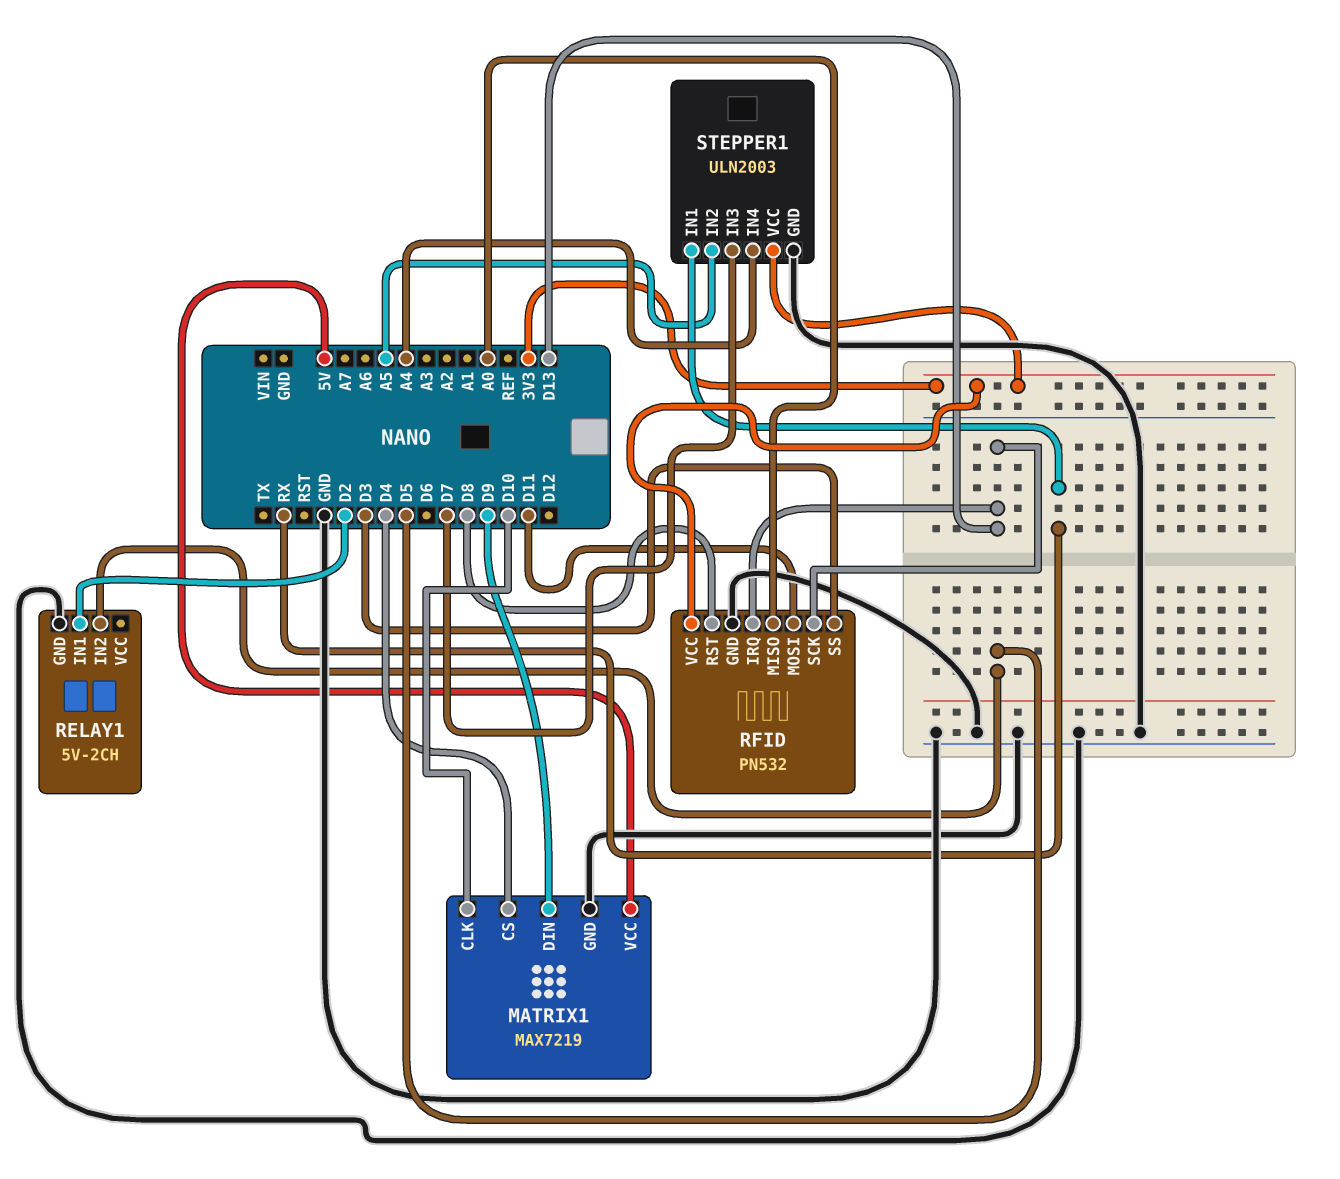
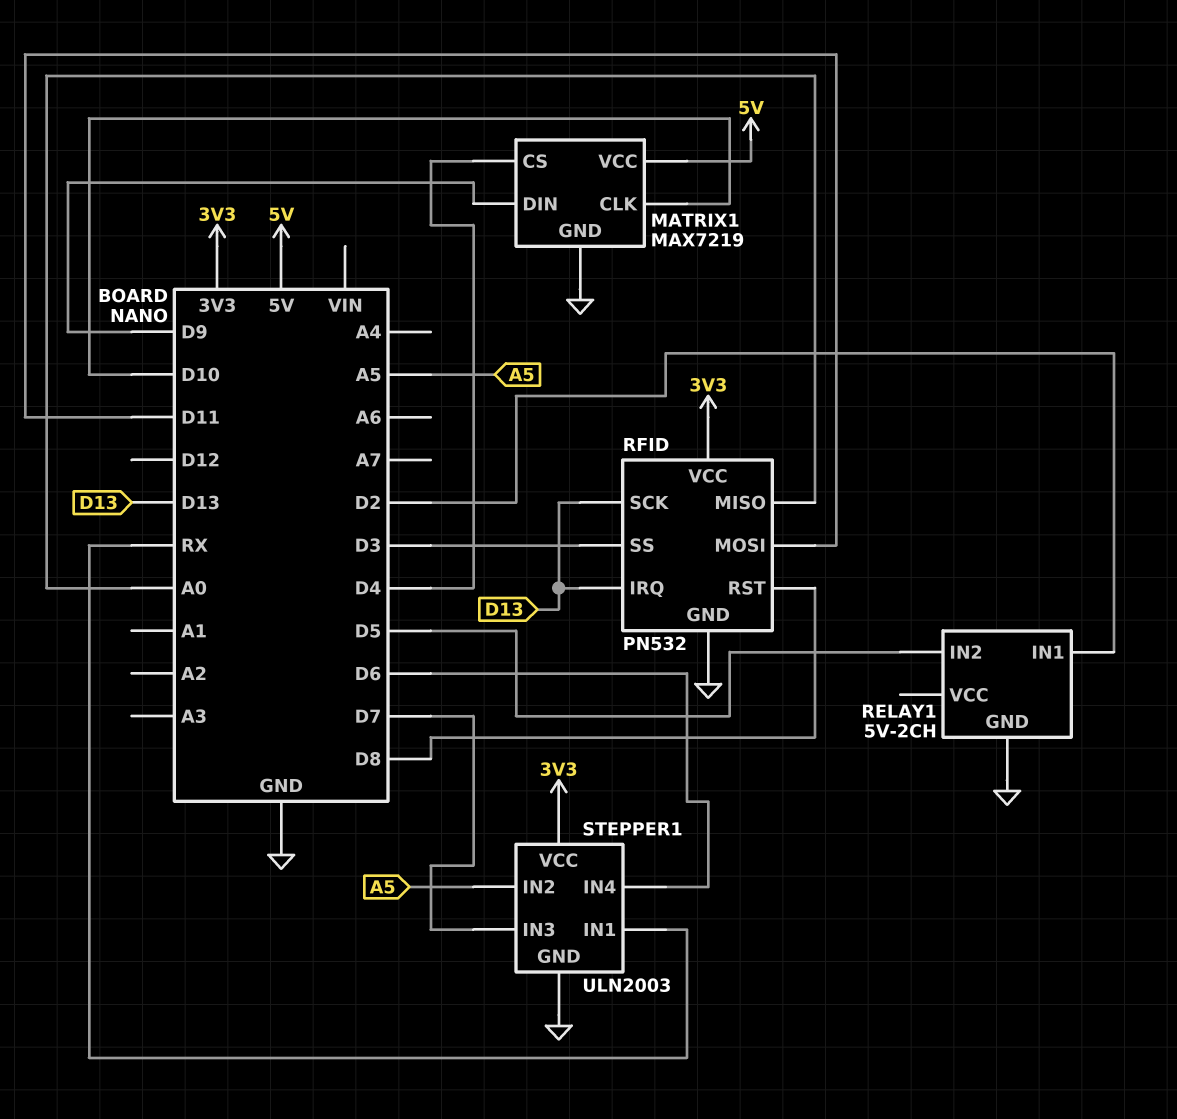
STEPPER1 pin IN4: A4 -> D6

